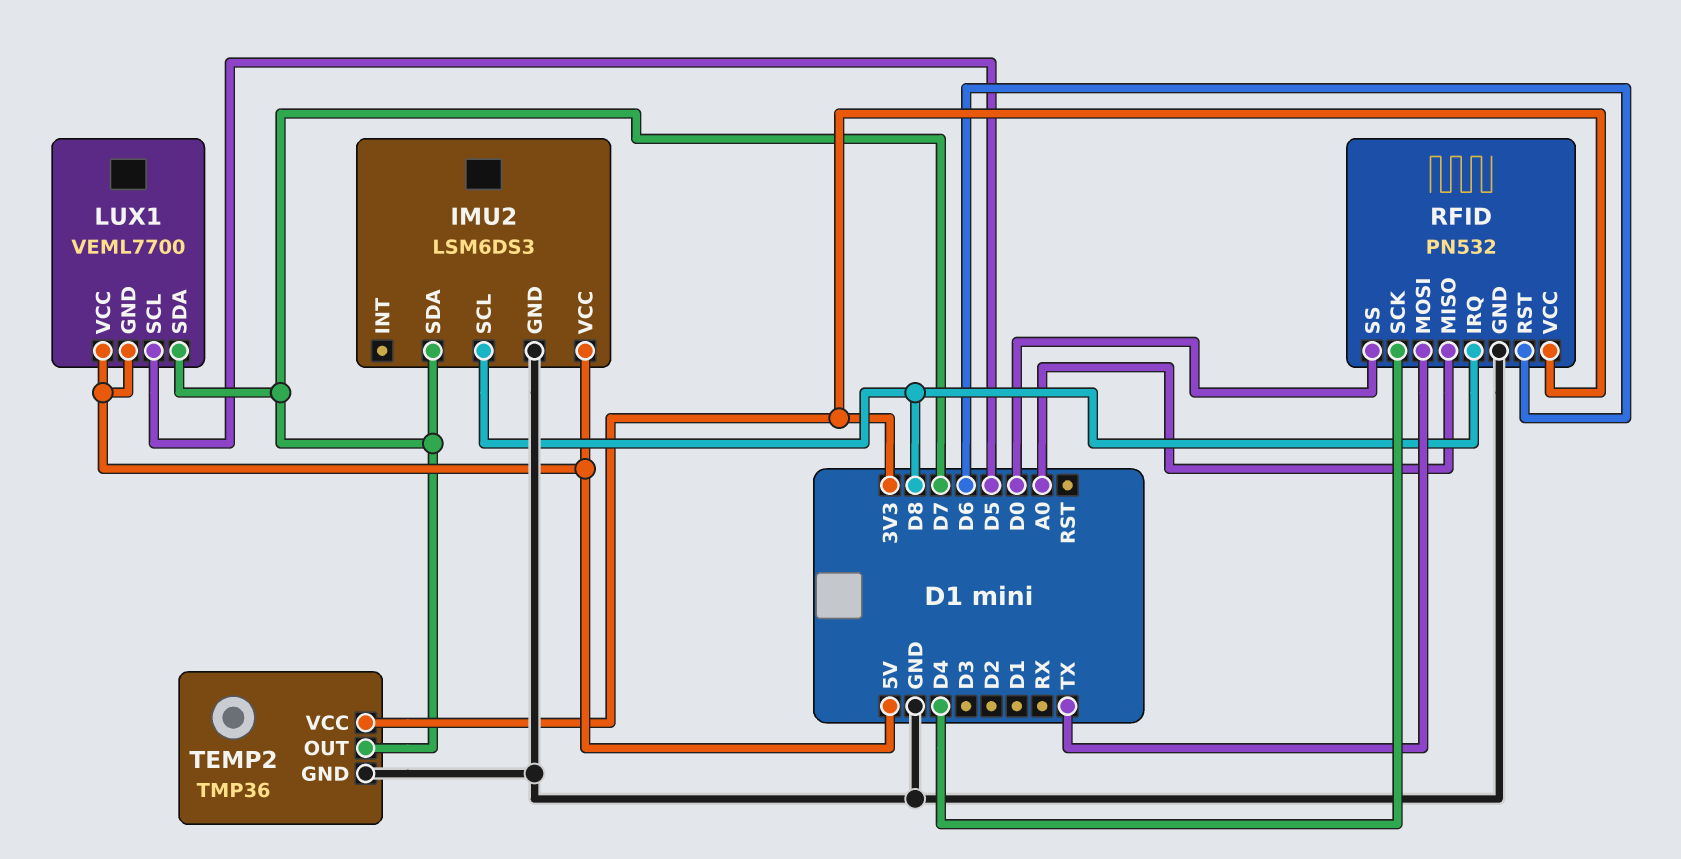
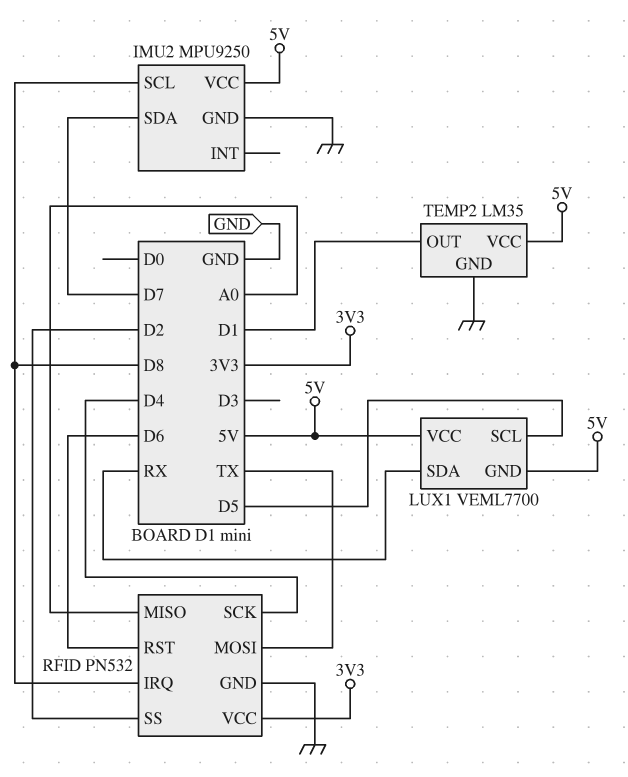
IMU2: LSM6DS3 -> MPU9250
LUX1 pin SDA: D7 -> RX
RFID pin SS: D0 -> D2
TEMP2: TMP36 -> LM35
TEMP2 pin OUT: D7 -> D1
TEMP2 pin VCC: 3V3 -> 5V

